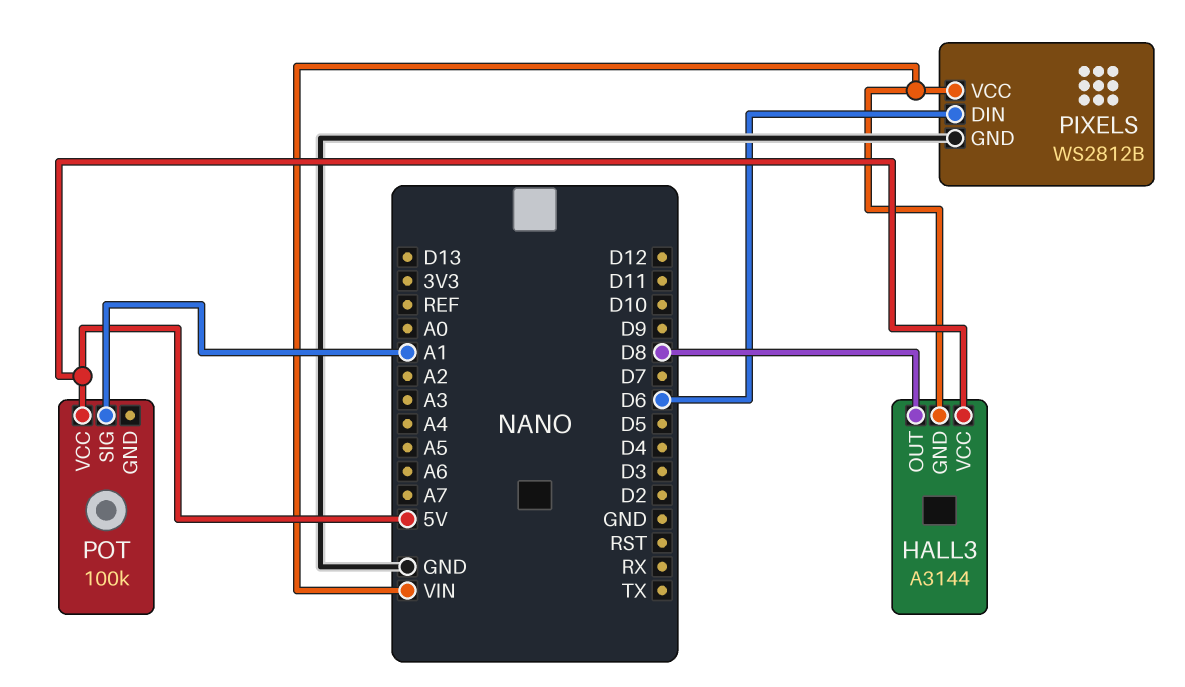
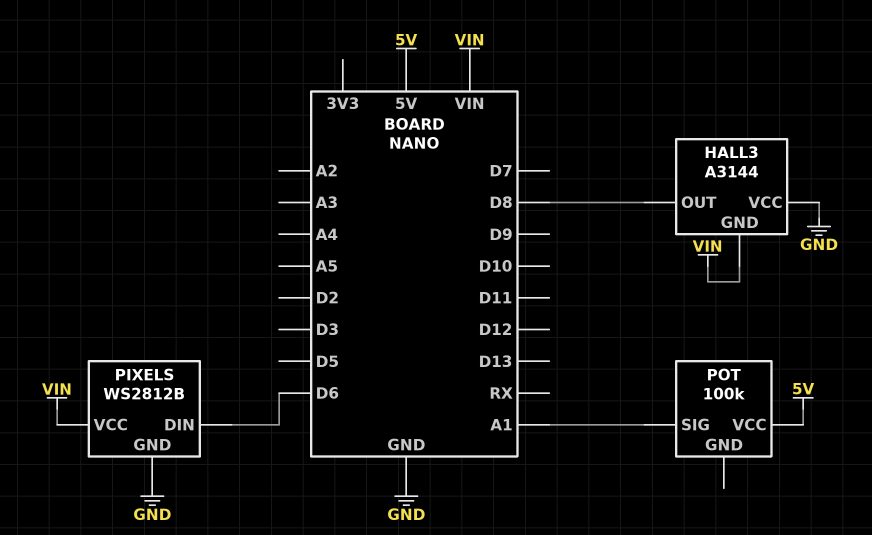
HALL3 pin VCC: 5V -> GND

